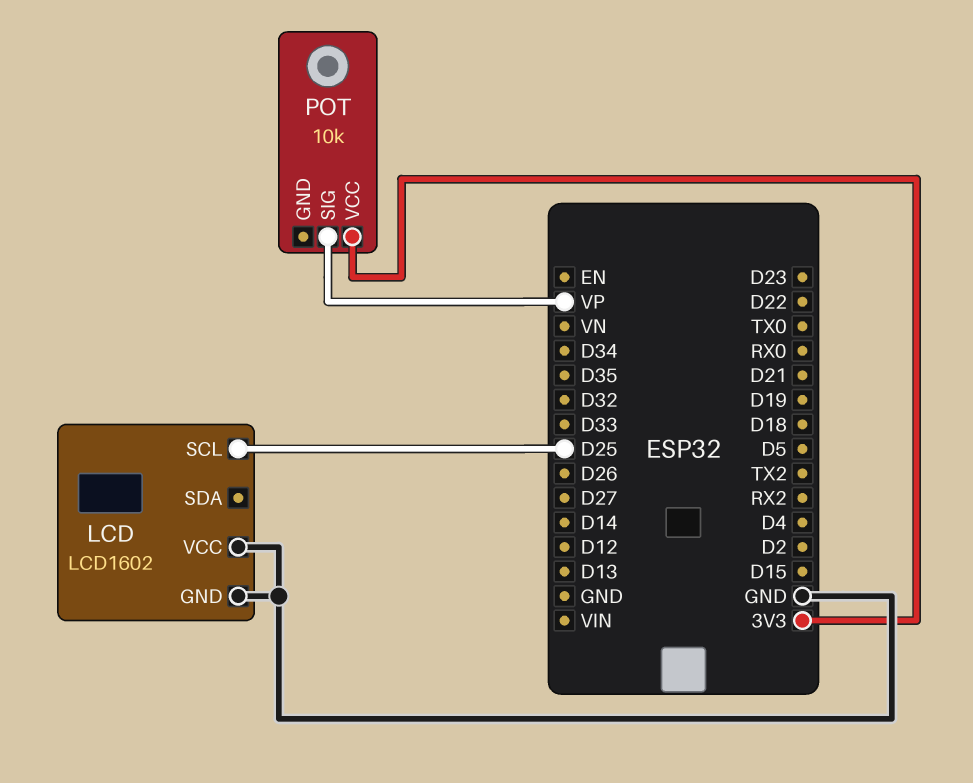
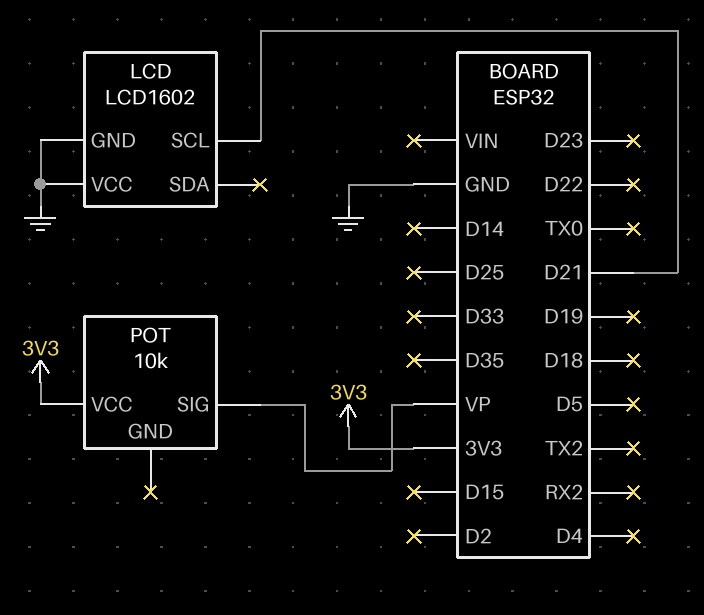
LCD pin SCL: D25 -> D21

